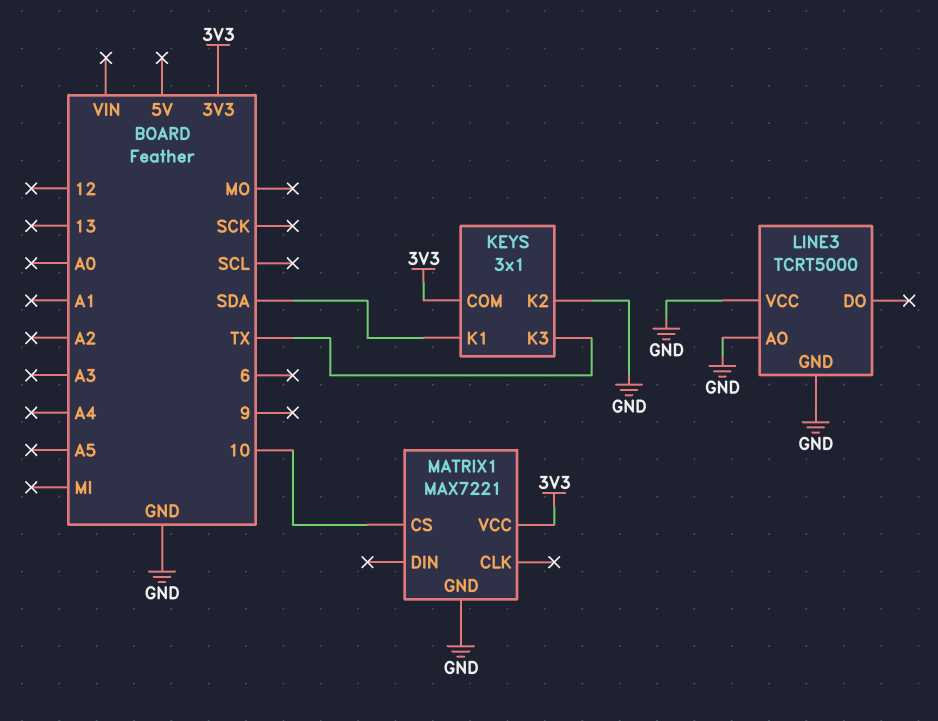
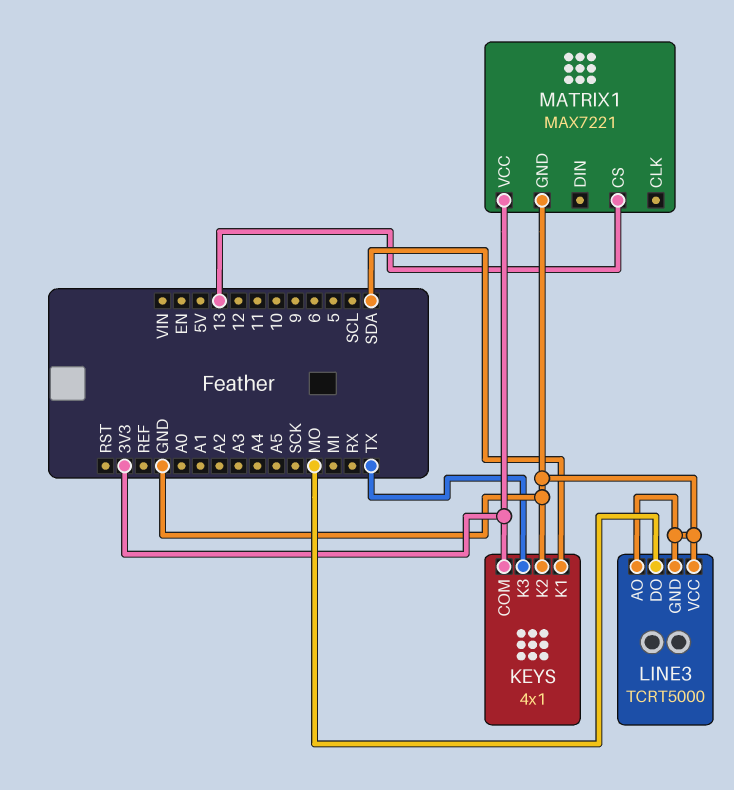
KEYS: 3x1 -> 4x1
LINE3 pin DO: none -> MO
MATRIX1 pin CS: 10 -> 13

